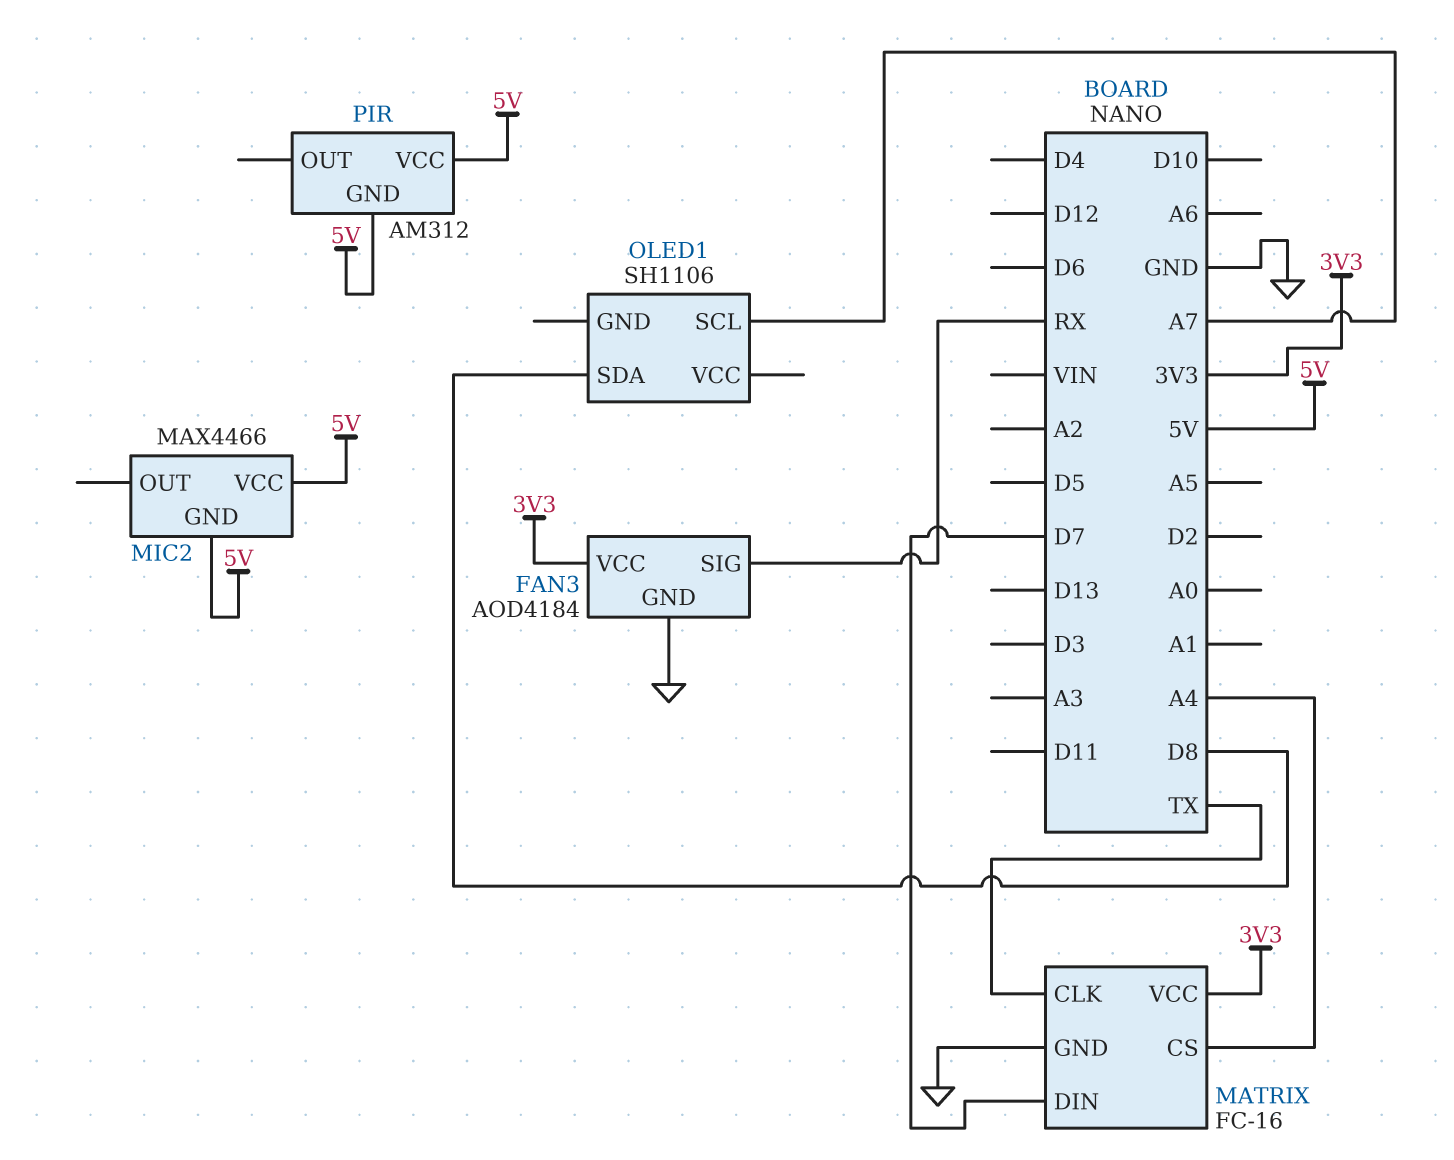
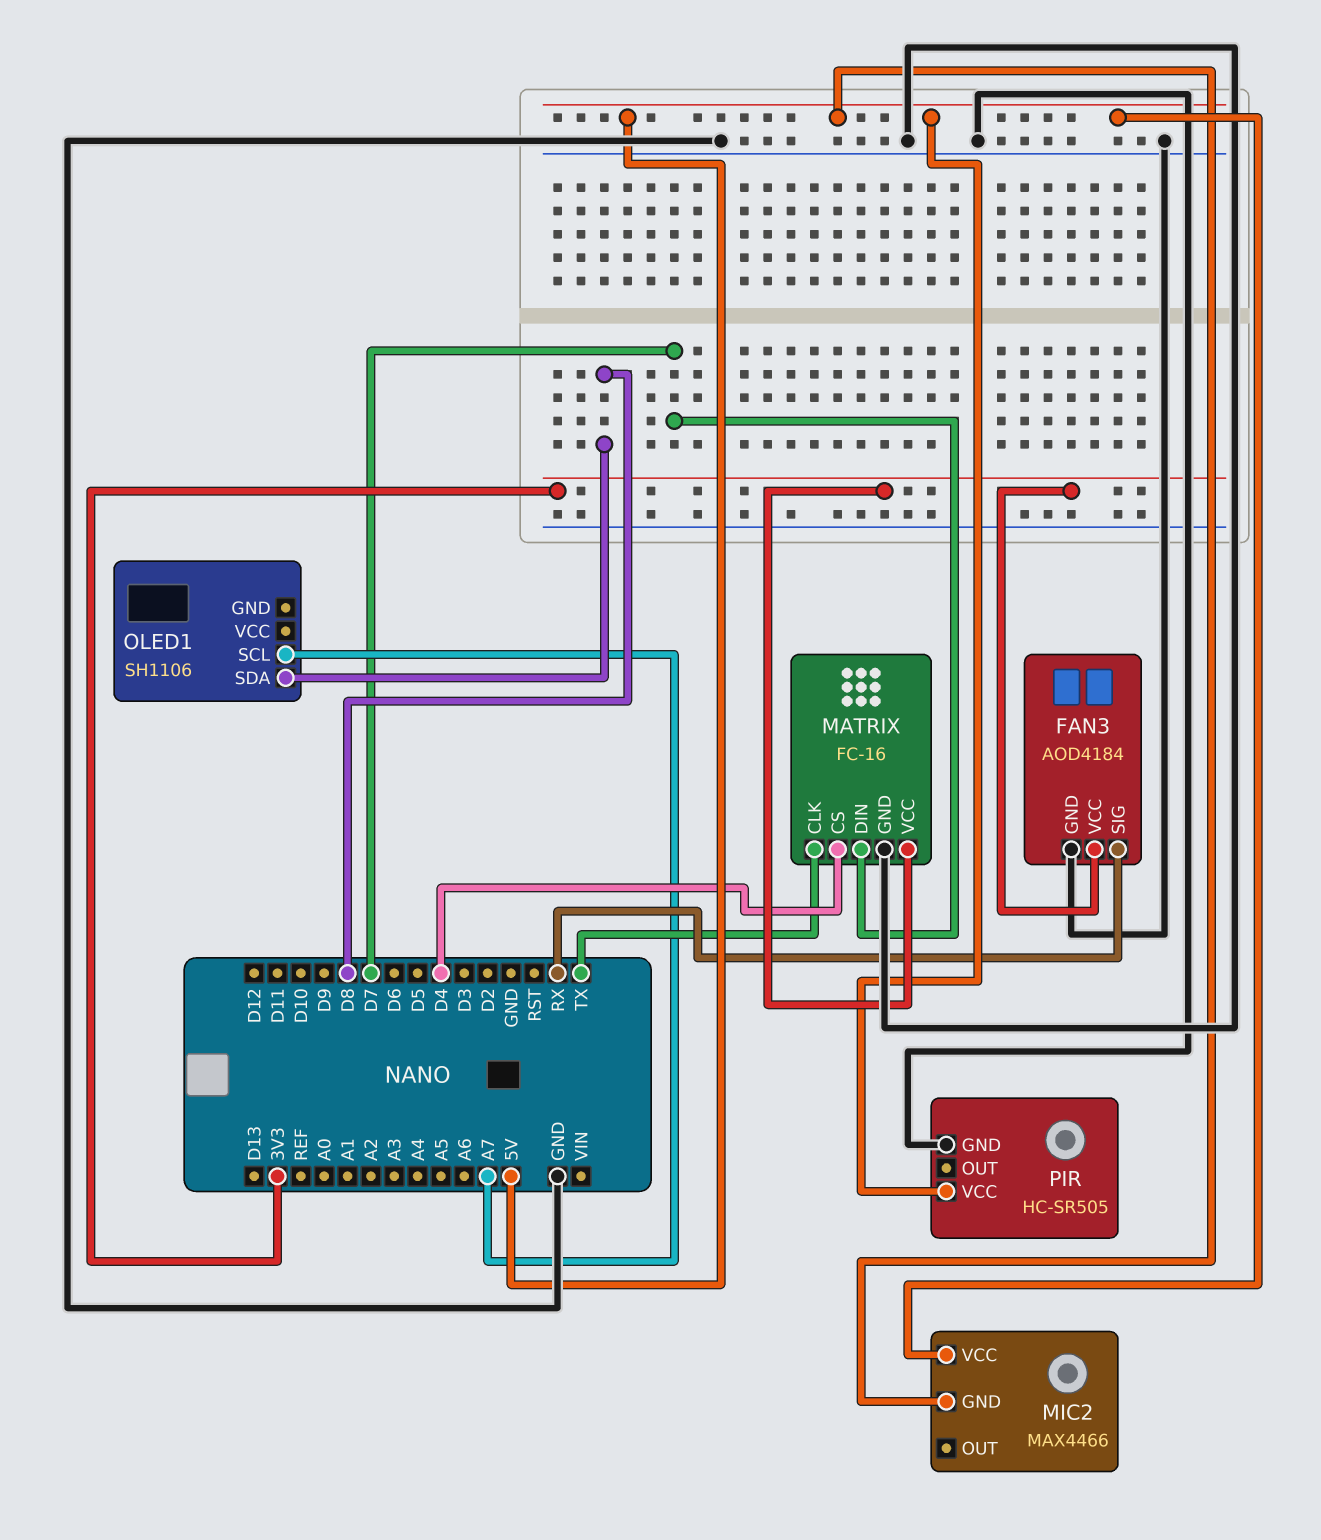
MATRIX pin CS: A4 -> D4
PIR: AM312 -> HC-SR505
PIR pin GND: 5V -> GND

